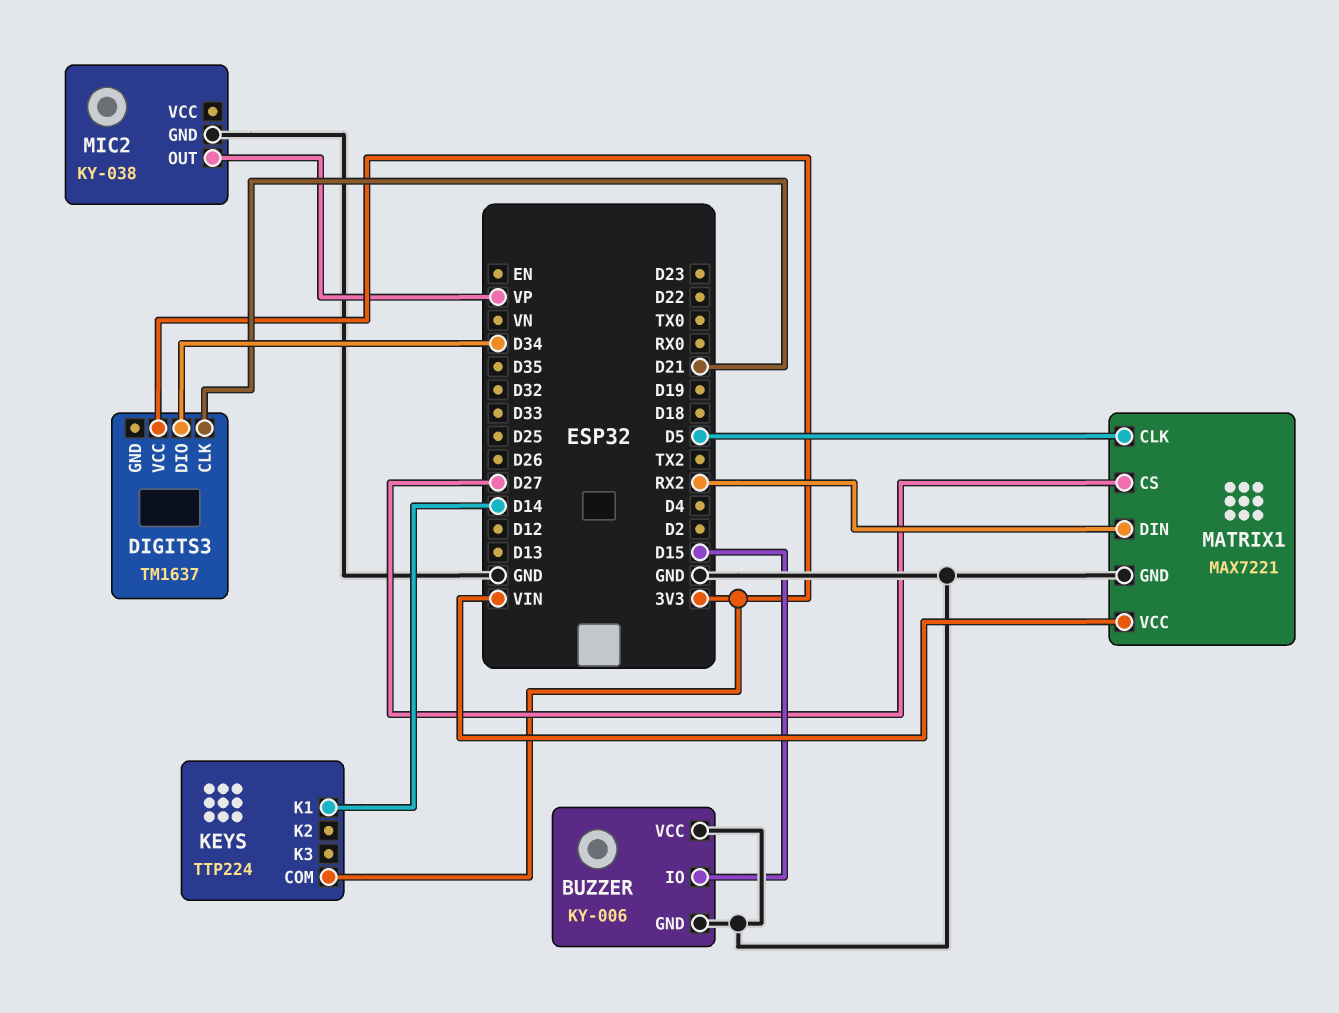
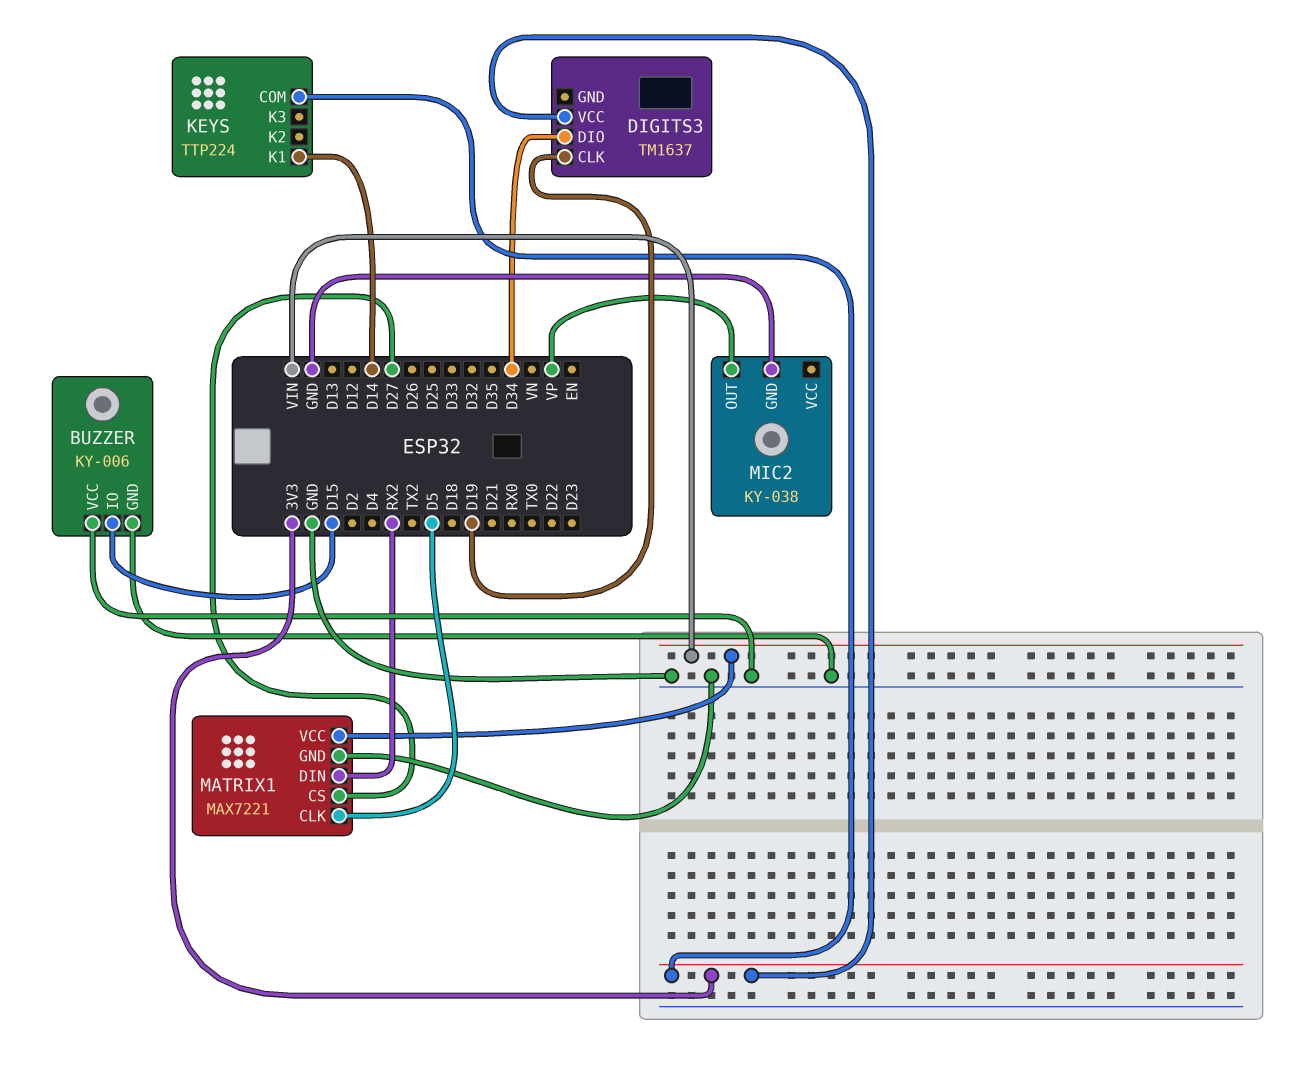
DIGITS3 pin CLK: D21 -> D19

